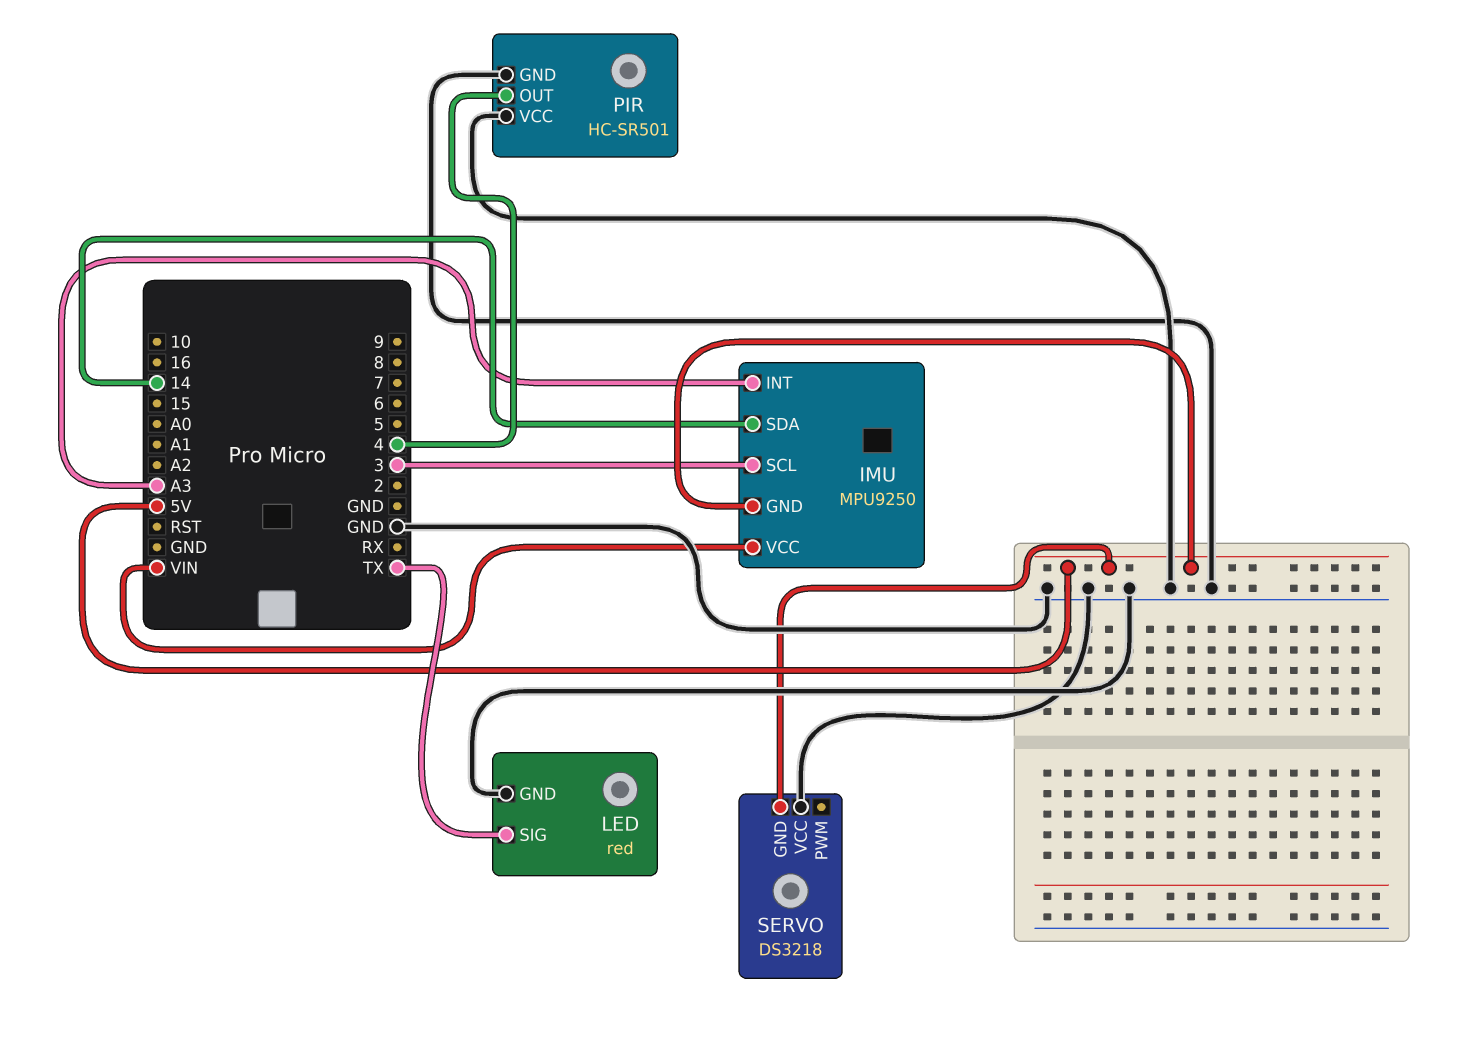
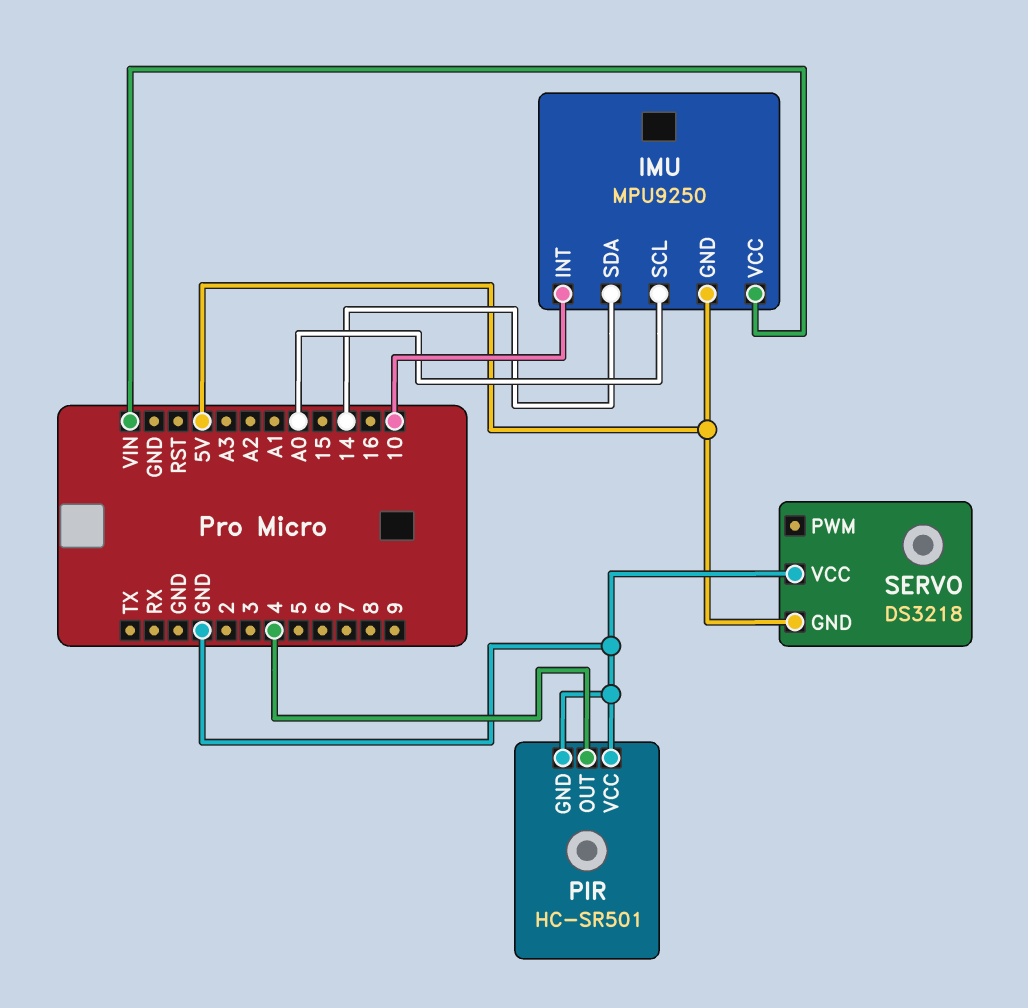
IMU pin INT: A3 -> 10
IMU pin SCL: 3 -> A0
LED: red -> none
LED pin GND: GND -> none
LED pin SIG: TX -> none

